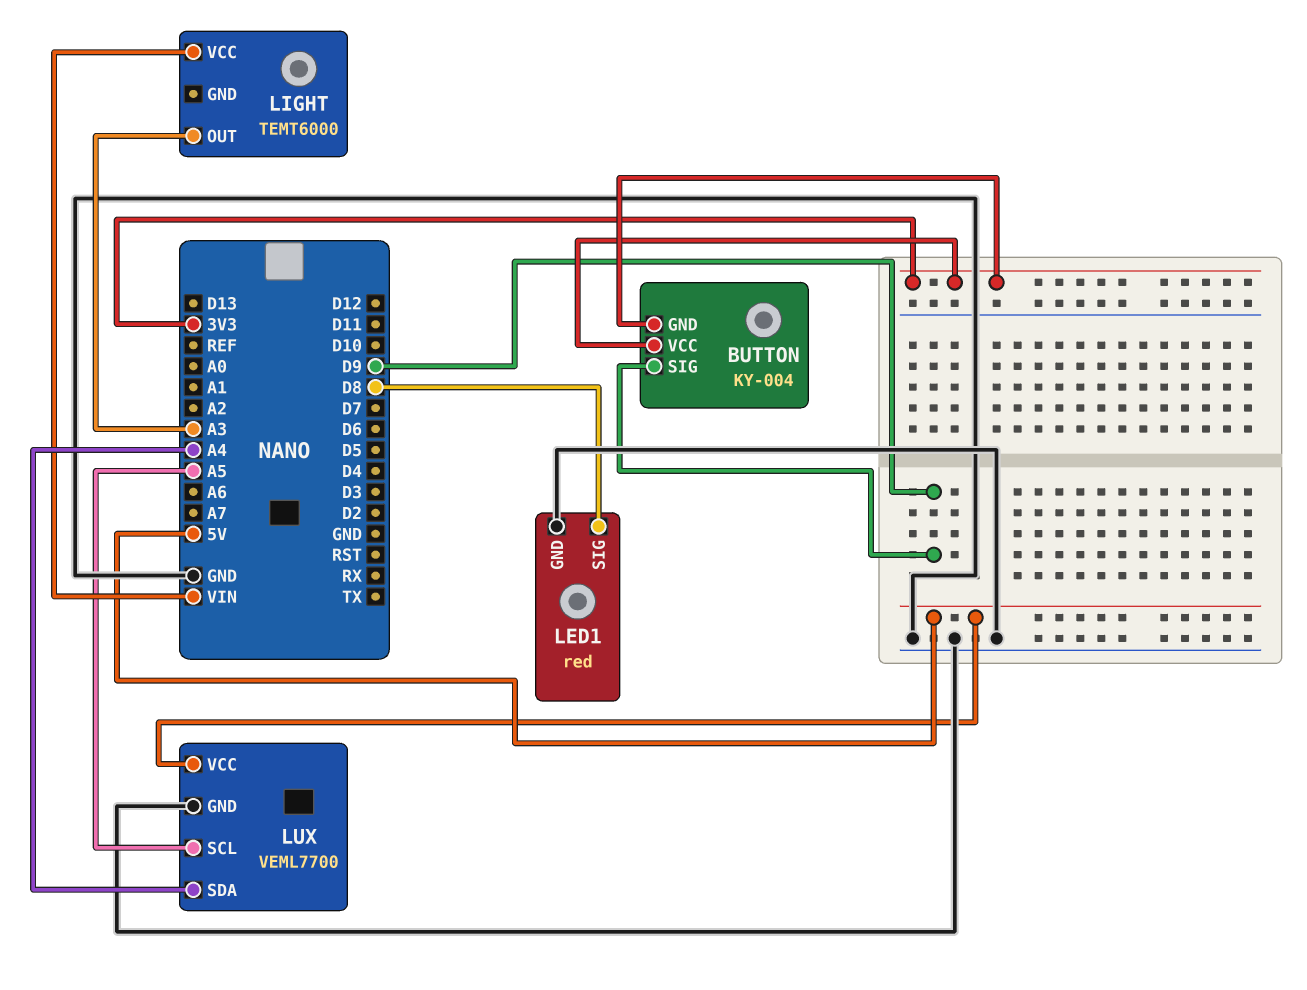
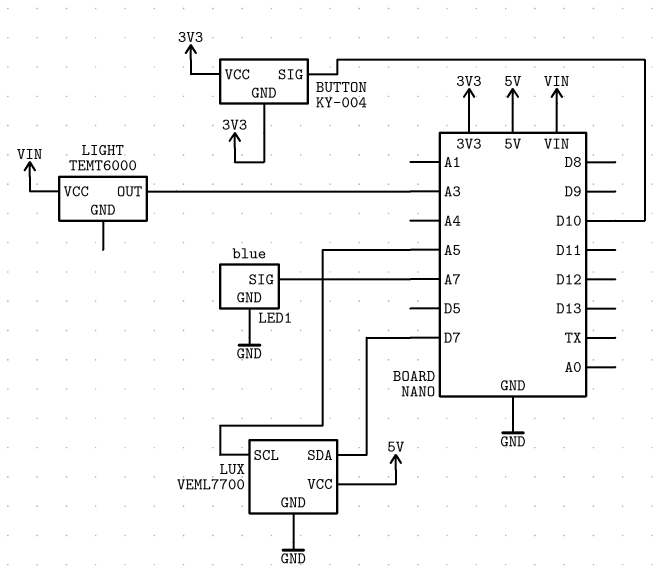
BUTTON pin SIG: D9 -> D10
LED1: red -> blue
LED1 pin SIG: D8 -> A7
LUX pin SDA: A4 -> D7

